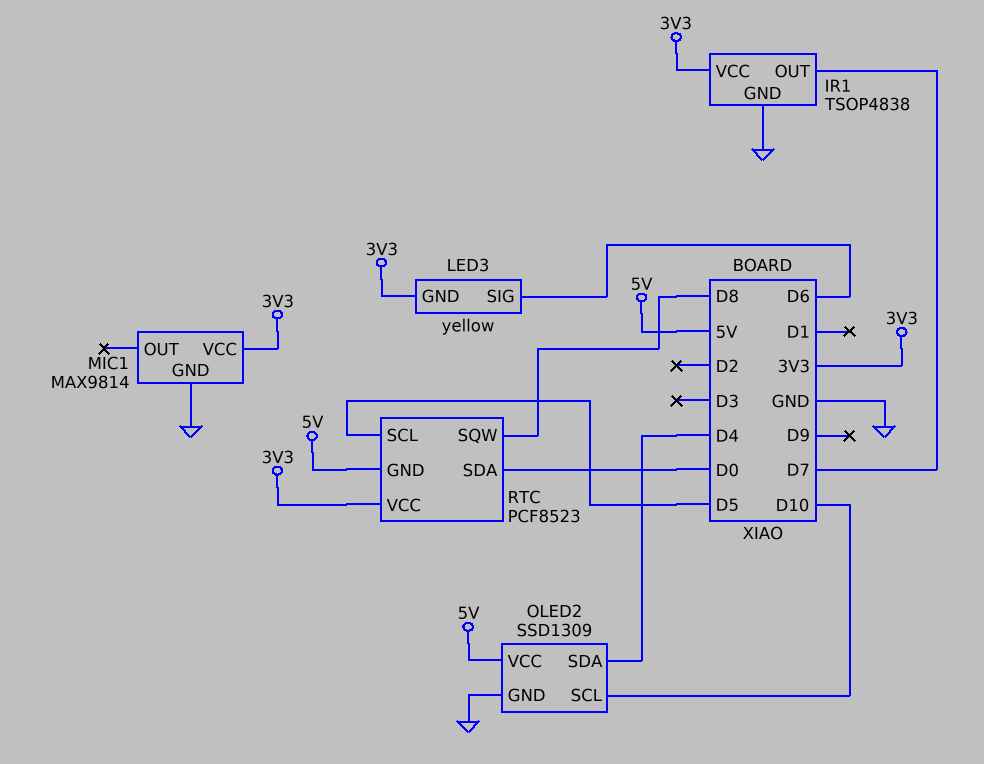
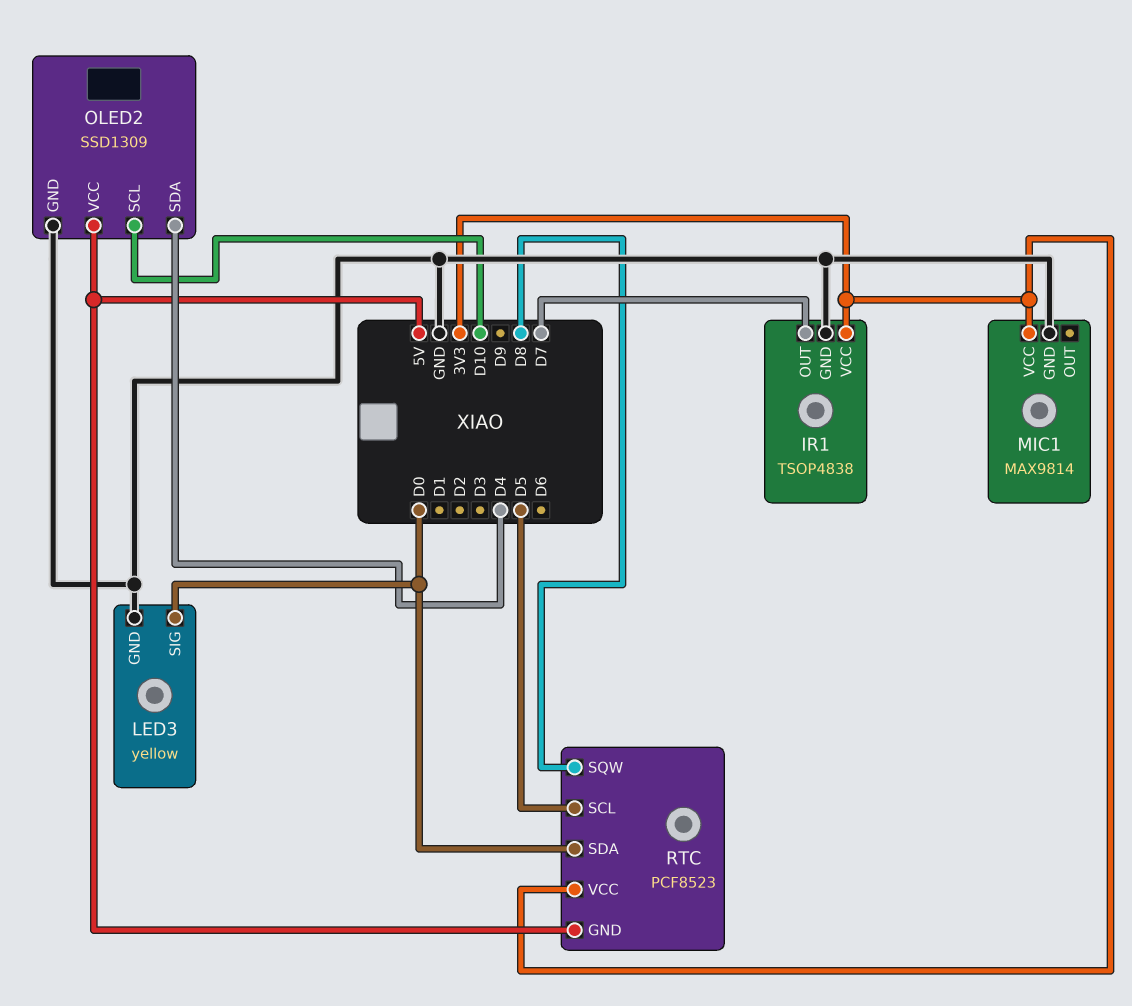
LED3 pin GND: 3V3 -> GND
LED3 pin SIG: D6 -> D0

